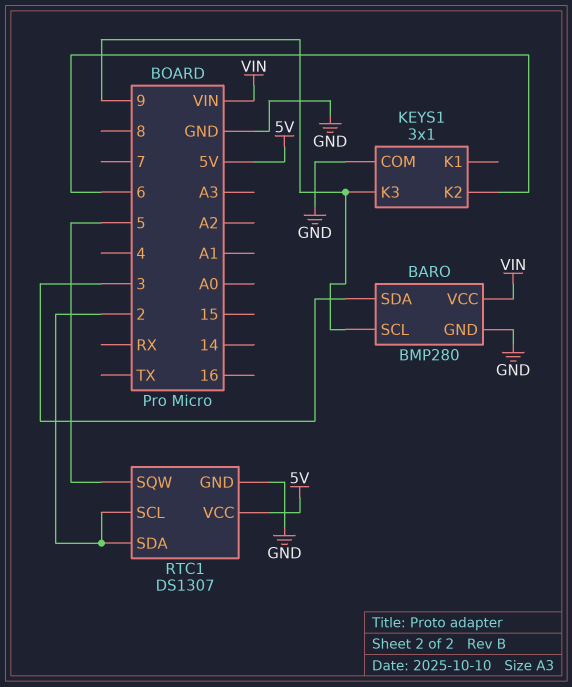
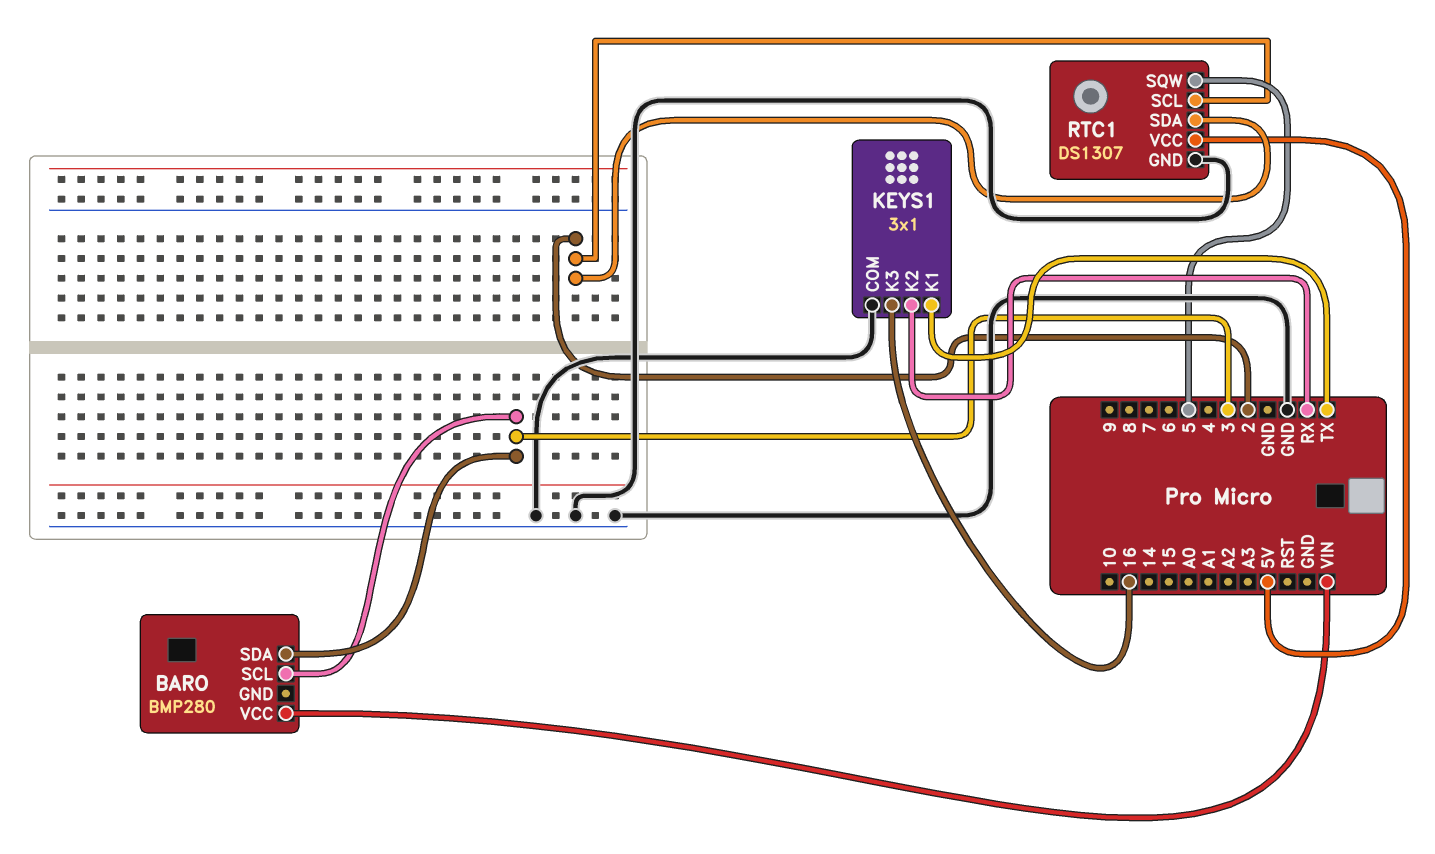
BARO pin GND: GND -> none
BARO pin SCL: 9 -> 3
KEYS1 pin K1: none -> TX
KEYS1 pin K2: 6 -> RX
KEYS1 pin K3: 9 -> 16

